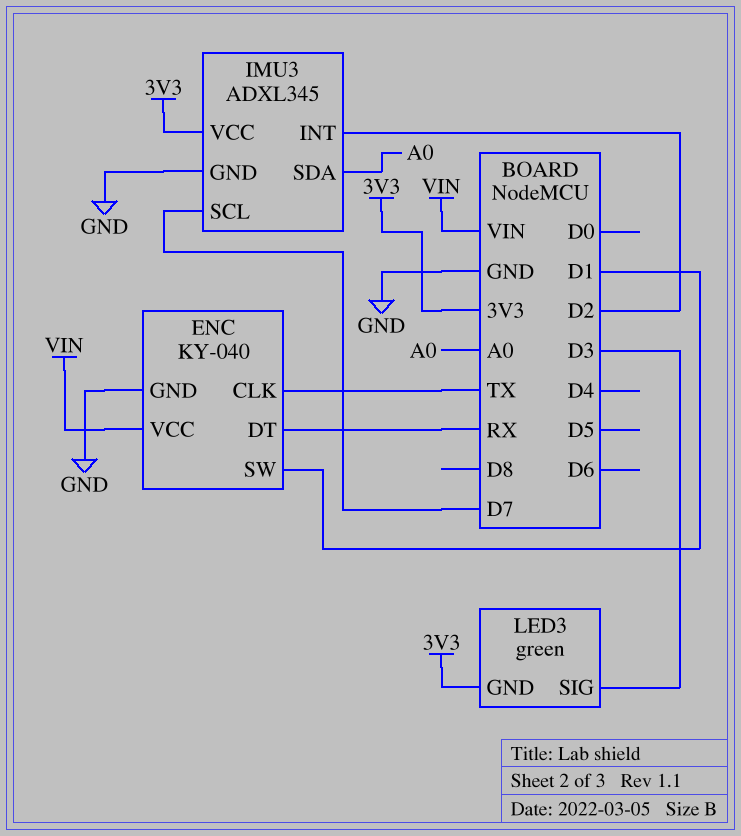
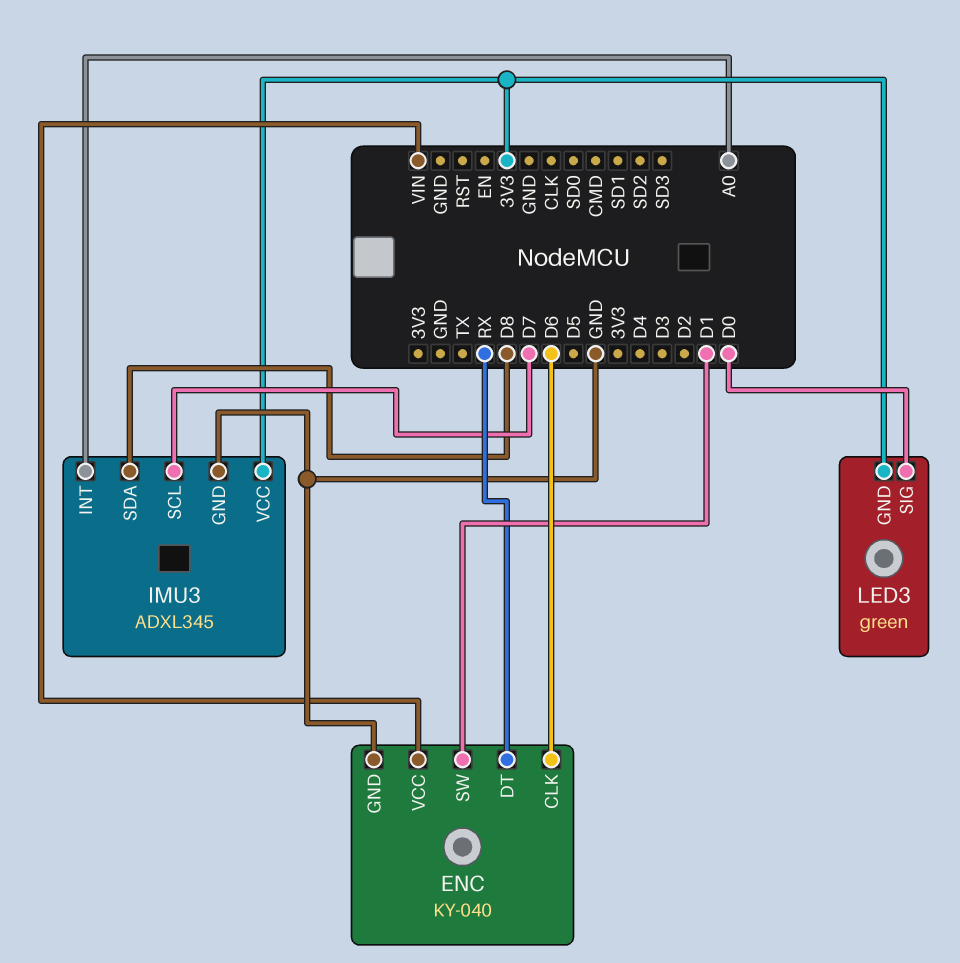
ENC pin CLK: TX -> D6
IMU3 pin INT: D2 -> A0
IMU3 pin SDA: A0 -> D8
LED3 pin SIG: D3 -> D0

